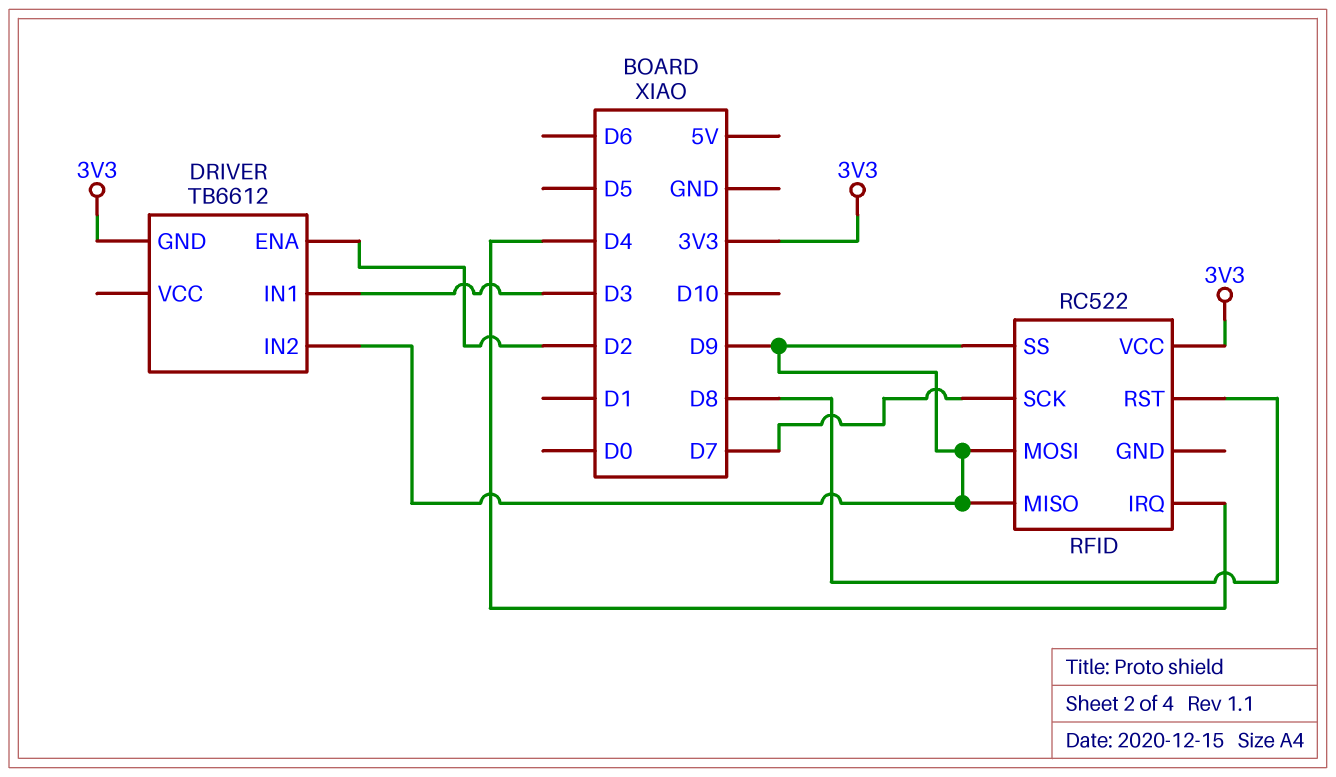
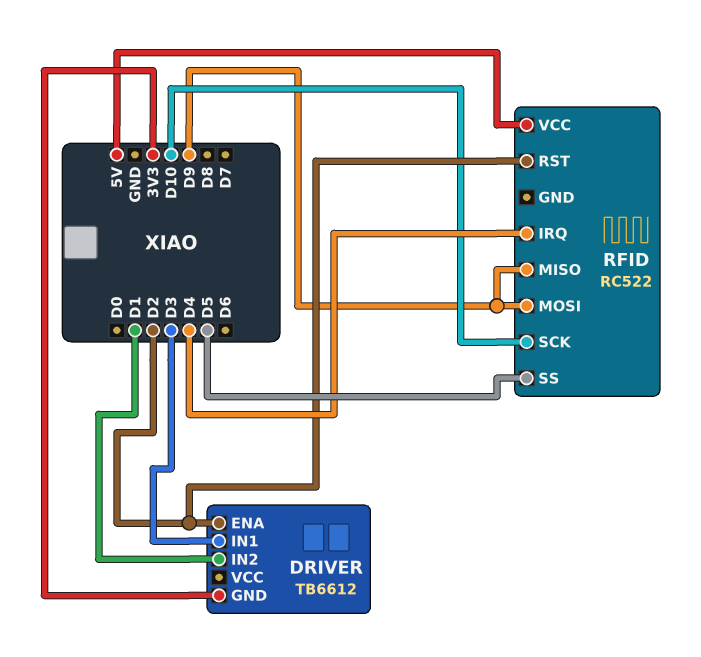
DRIVER pin IN2: D9 -> D1
RFID pin RST: D8 -> D2
RFID pin SCK: D7 -> D10
RFID pin SS: D9 -> D5
RFID pin VCC: 3V3 -> 5V

